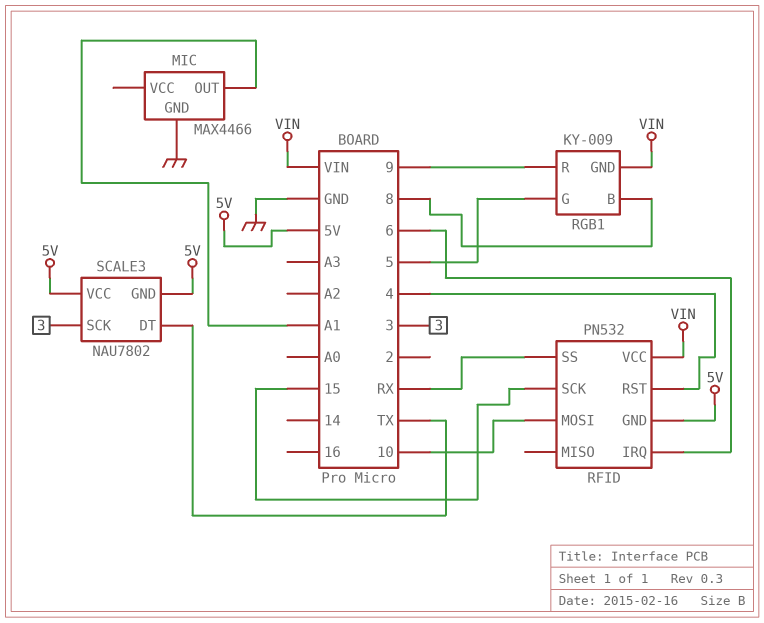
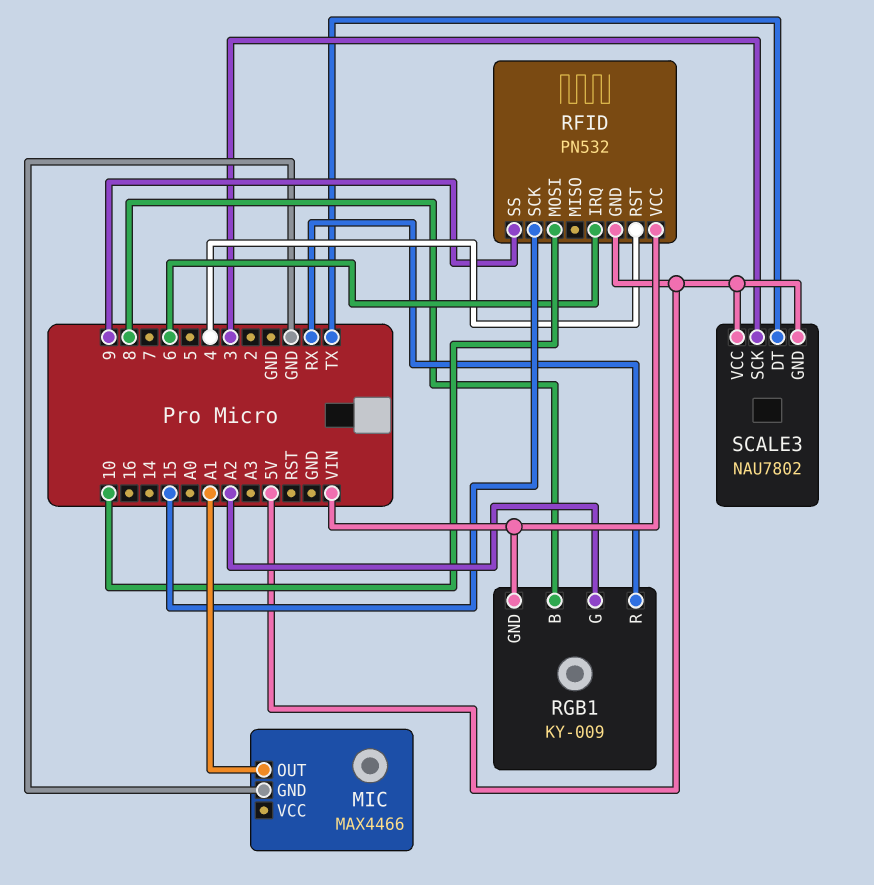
RFID pin SS: RX -> 9
RGB1 pin G: 5 -> A2
RGB1 pin R: 9 -> RX

